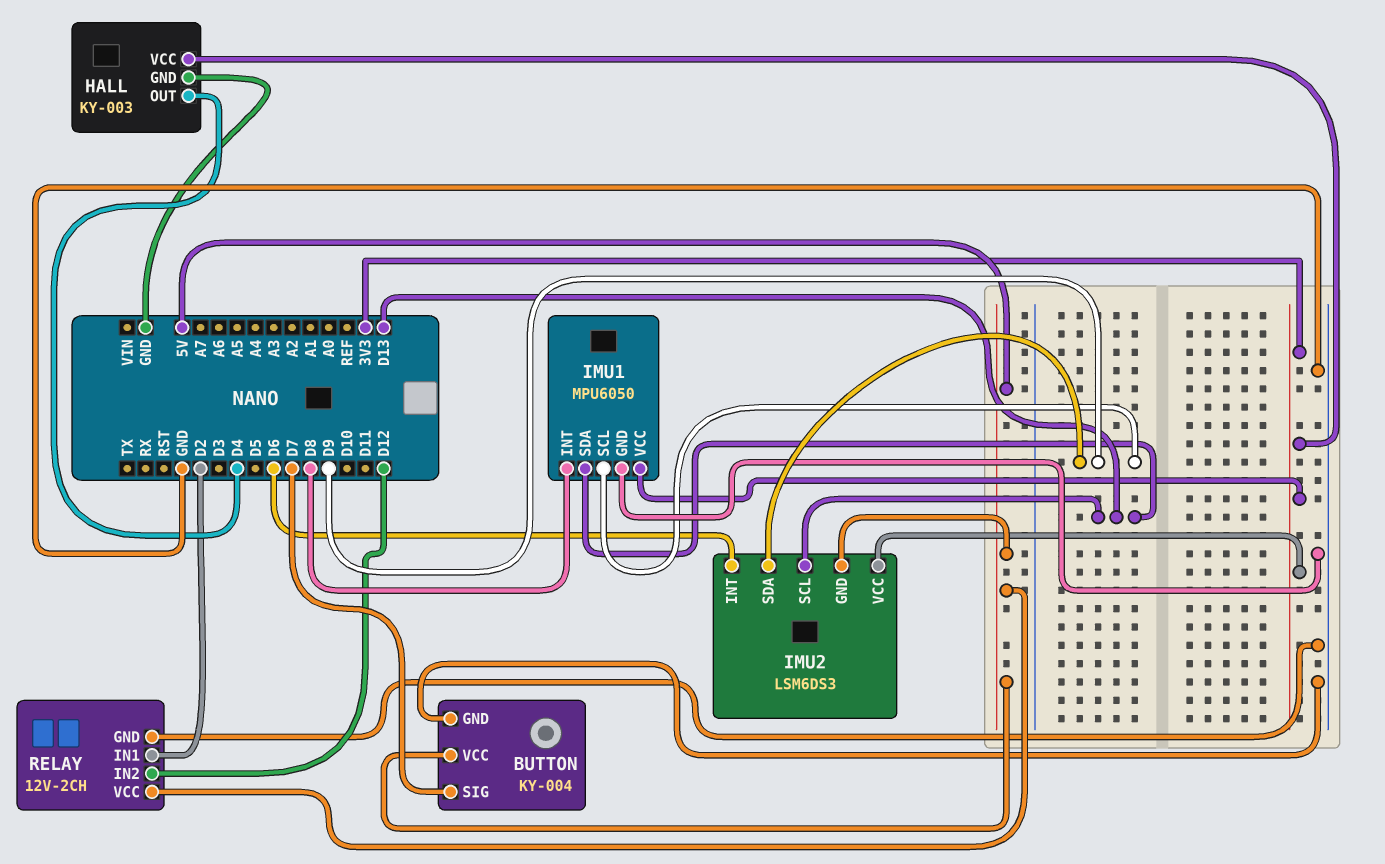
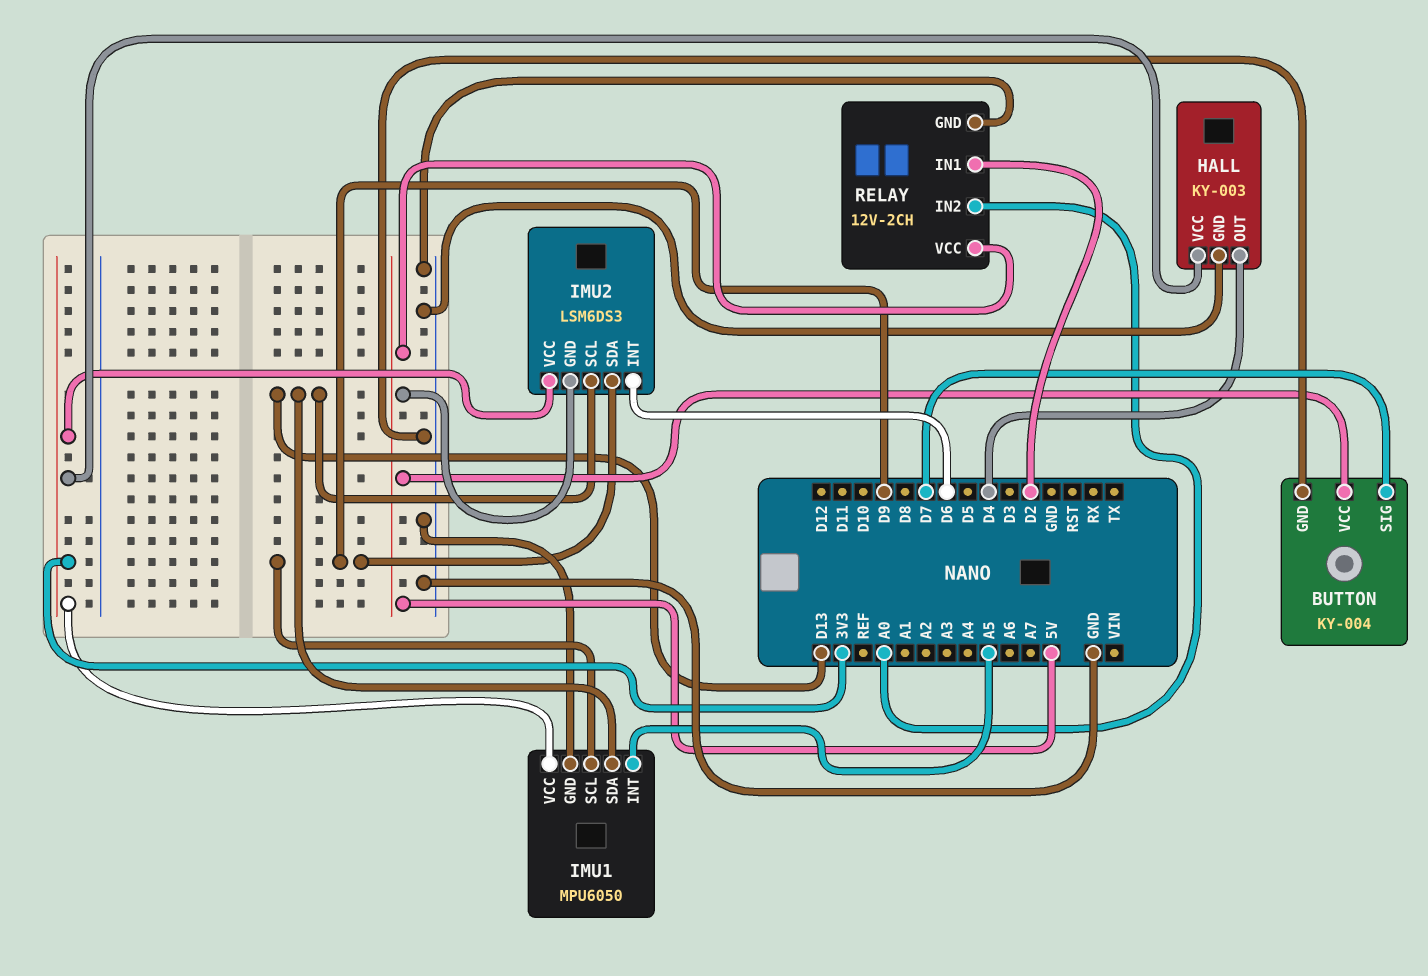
IMU1 pin INT: D8 -> A5
RELAY pin IN2: D12 -> A0

